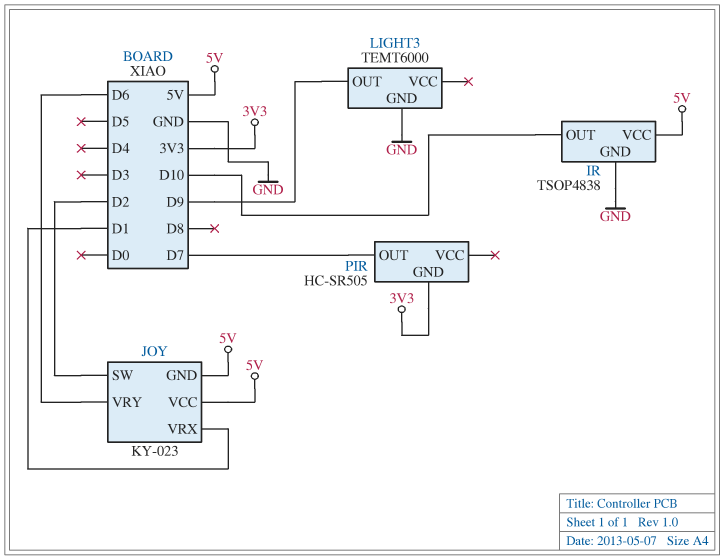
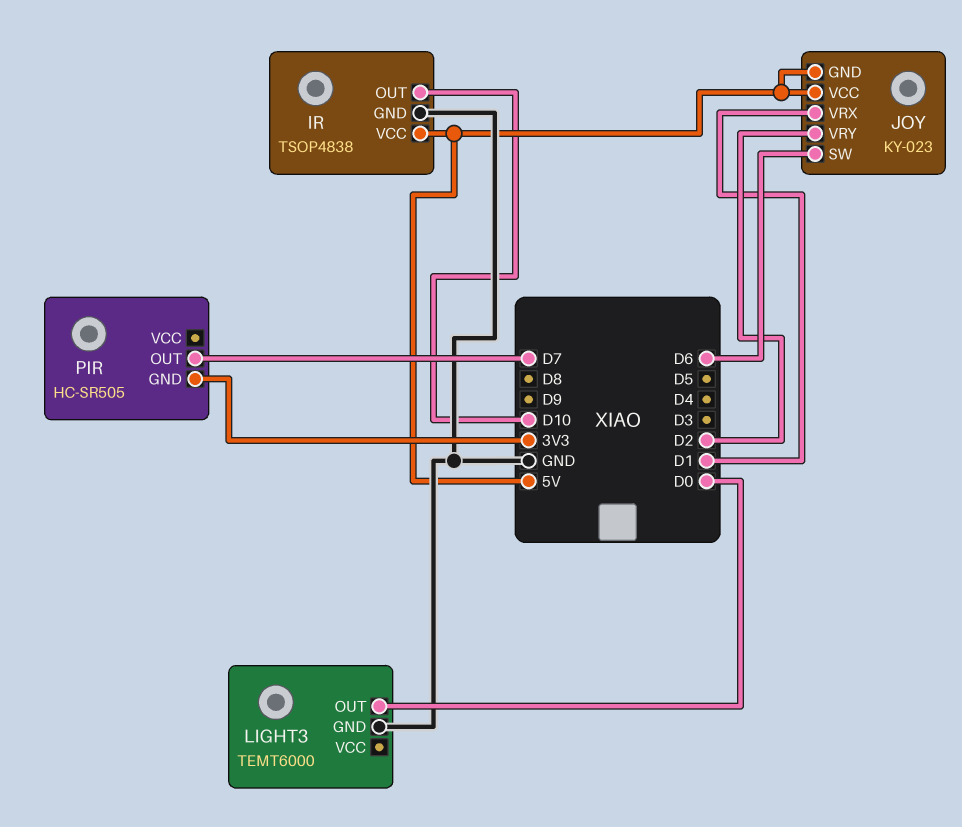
JOY pin SW: D2 -> D6
JOY pin VRY: D6 -> D2
LIGHT3 pin OUT: D9 -> D0

